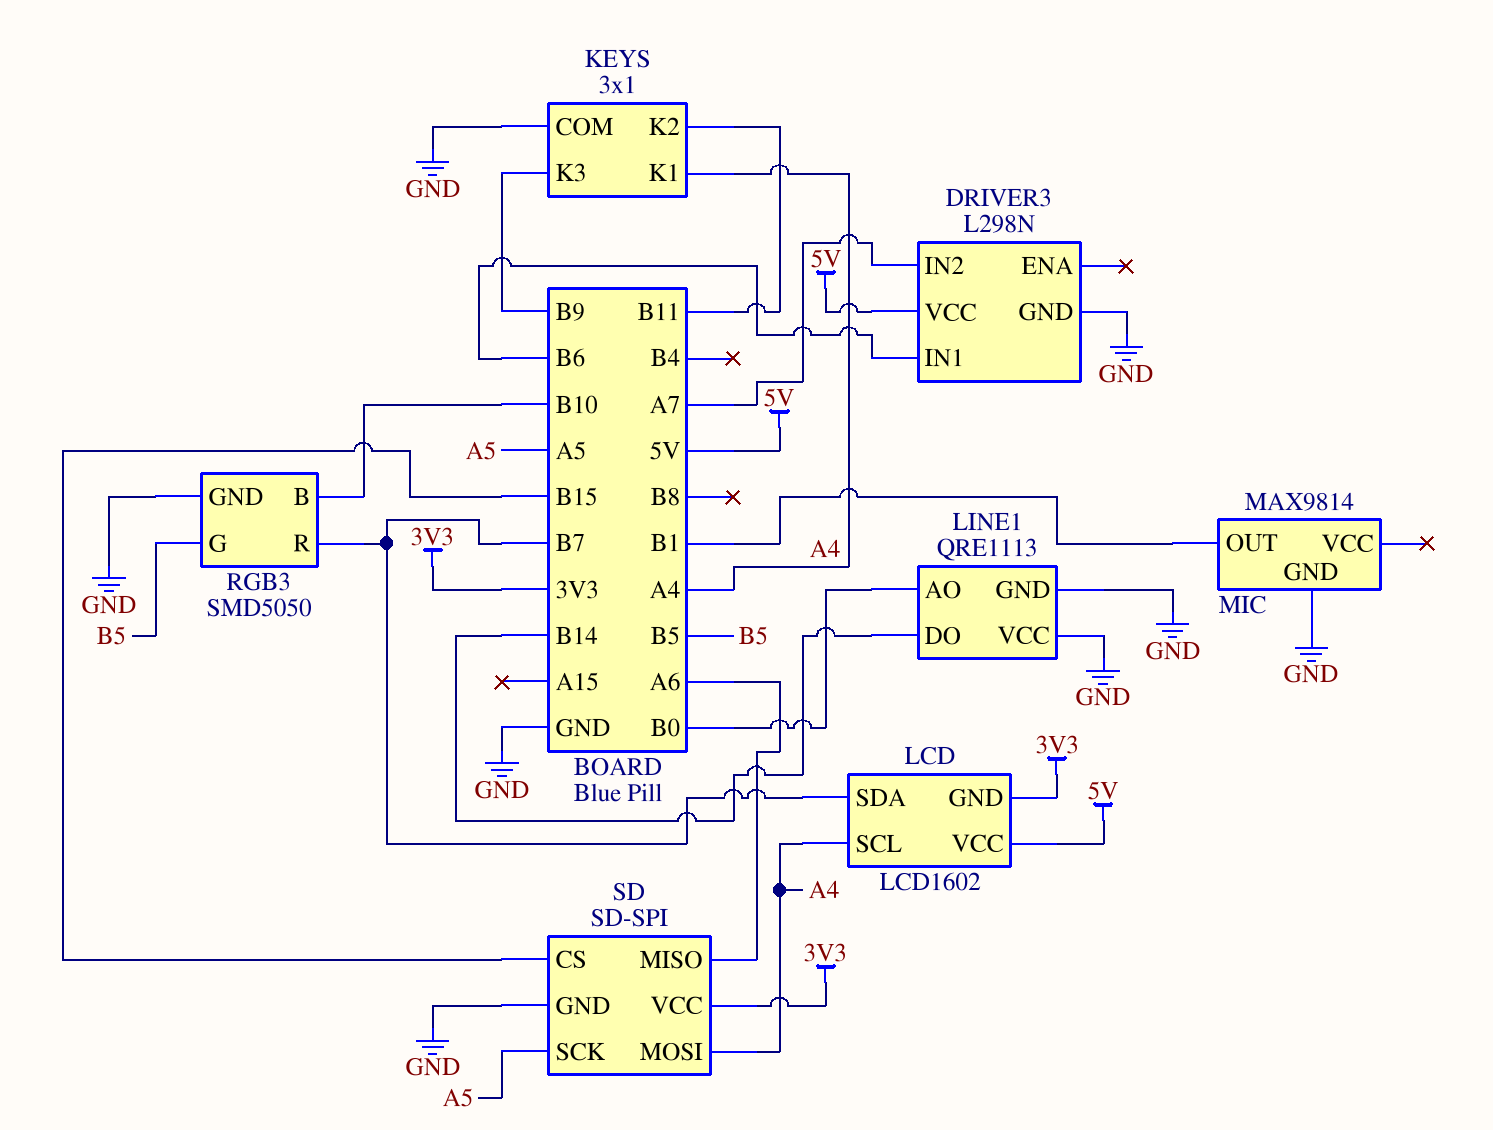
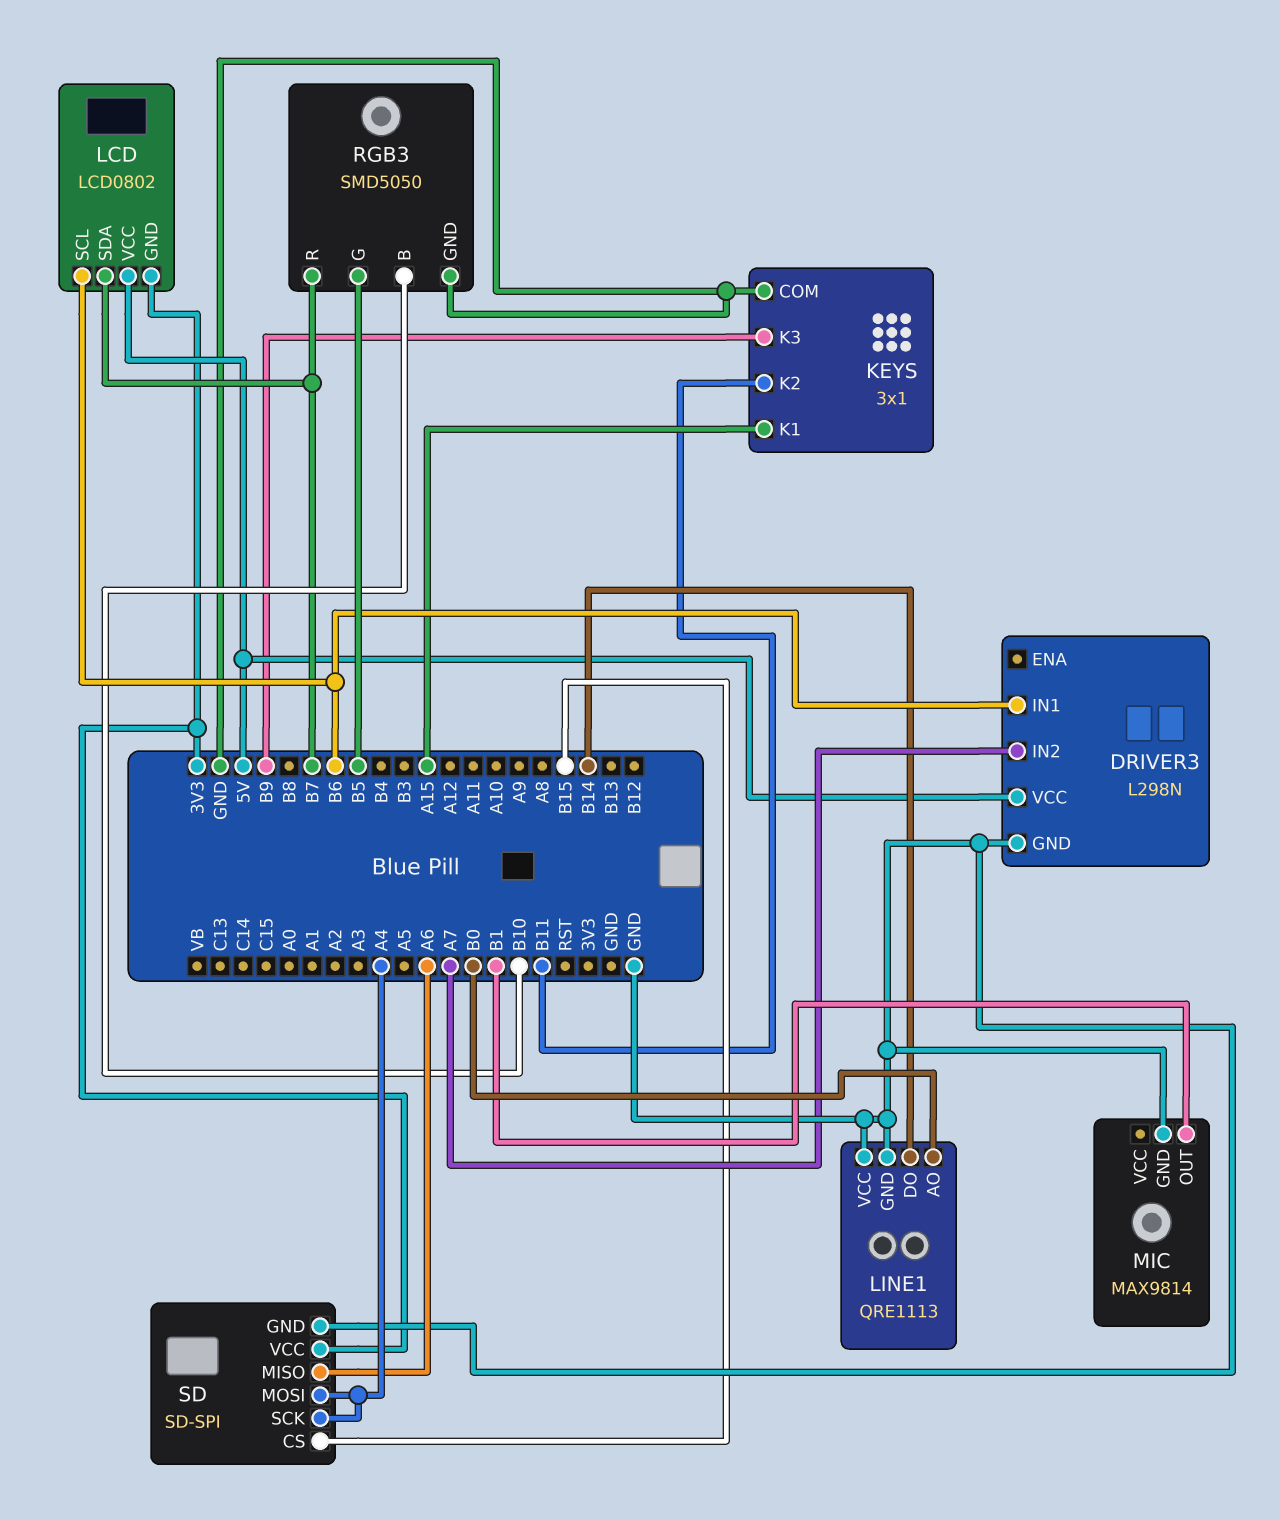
KEYS pin K1: A4 -> A15
LCD: LCD1602 -> LCD0802
LCD pin SCL: A4 -> B6
SD pin SCK: A5 -> A4

